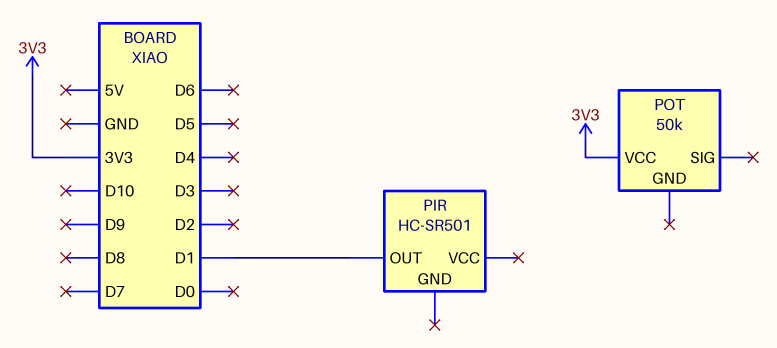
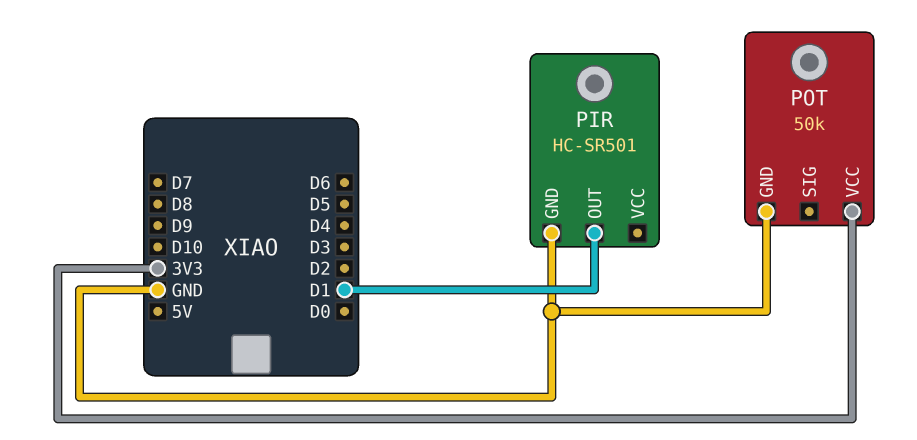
PIR pin GND: none -> GND
POT pin GND: none -> GND

